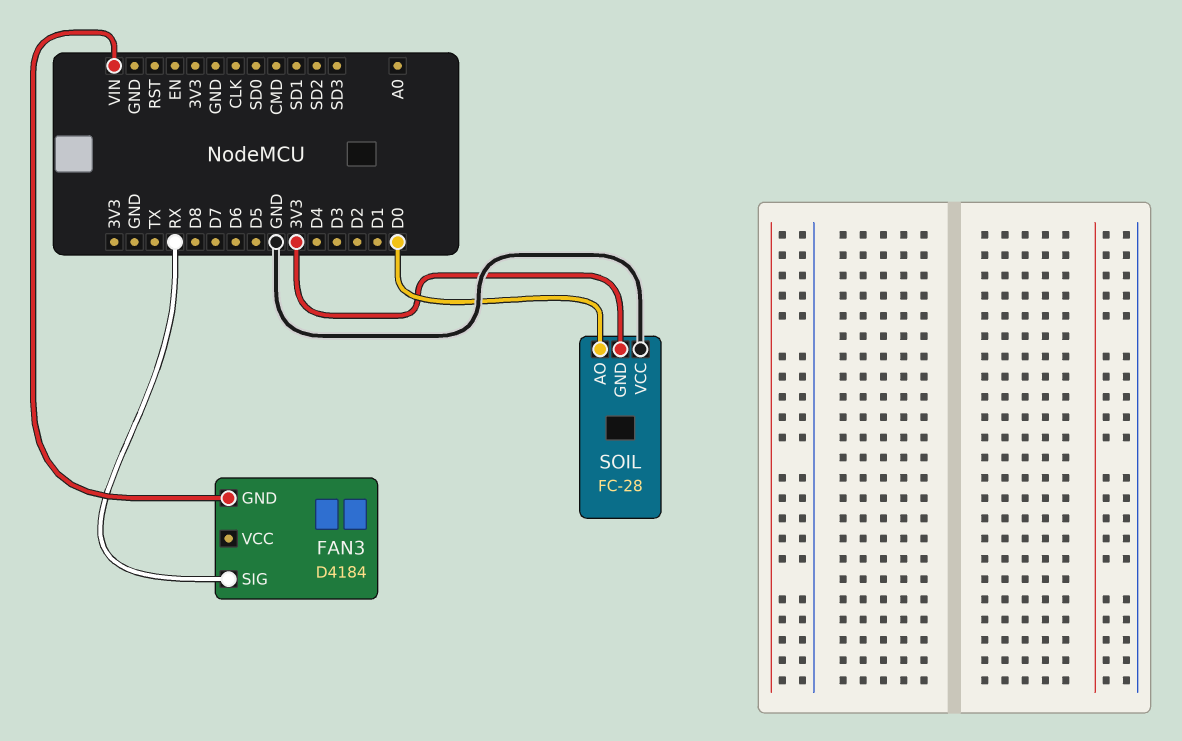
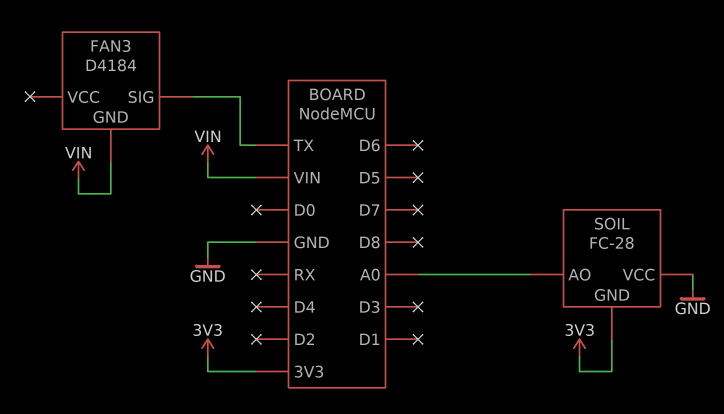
FAN3 pin SIG: RX -> TX
SOIL pin AO: D0 -> A0

